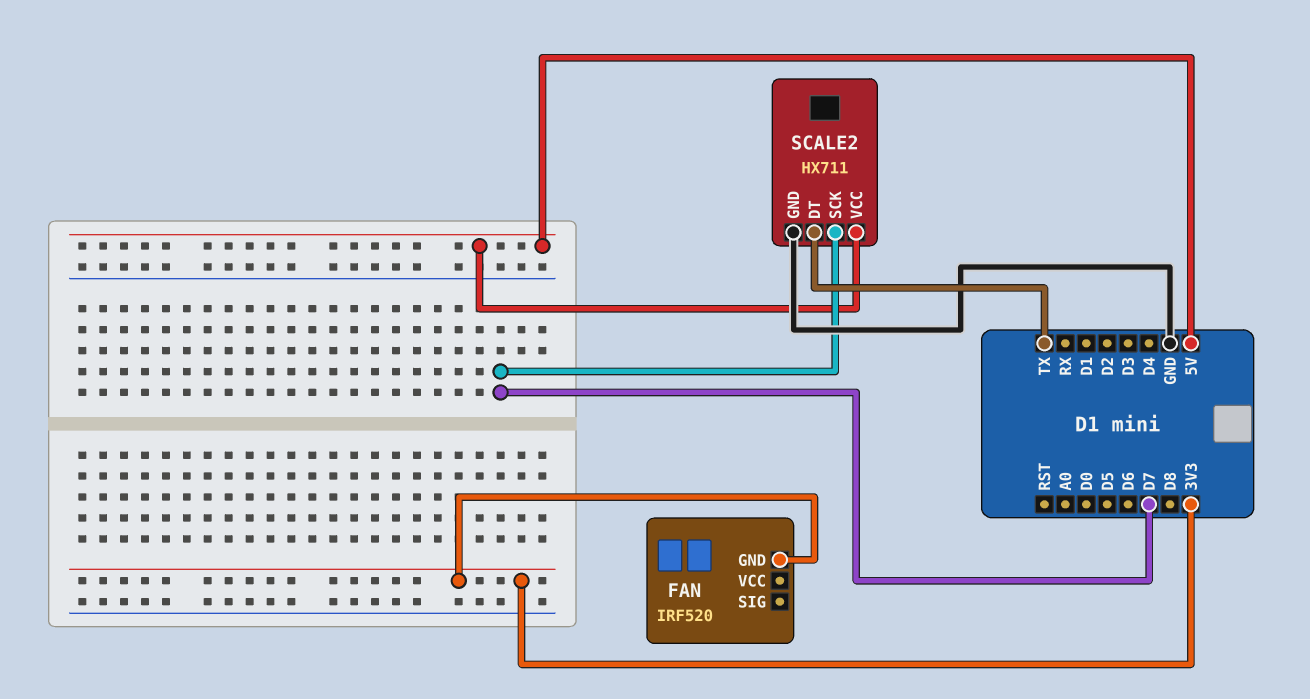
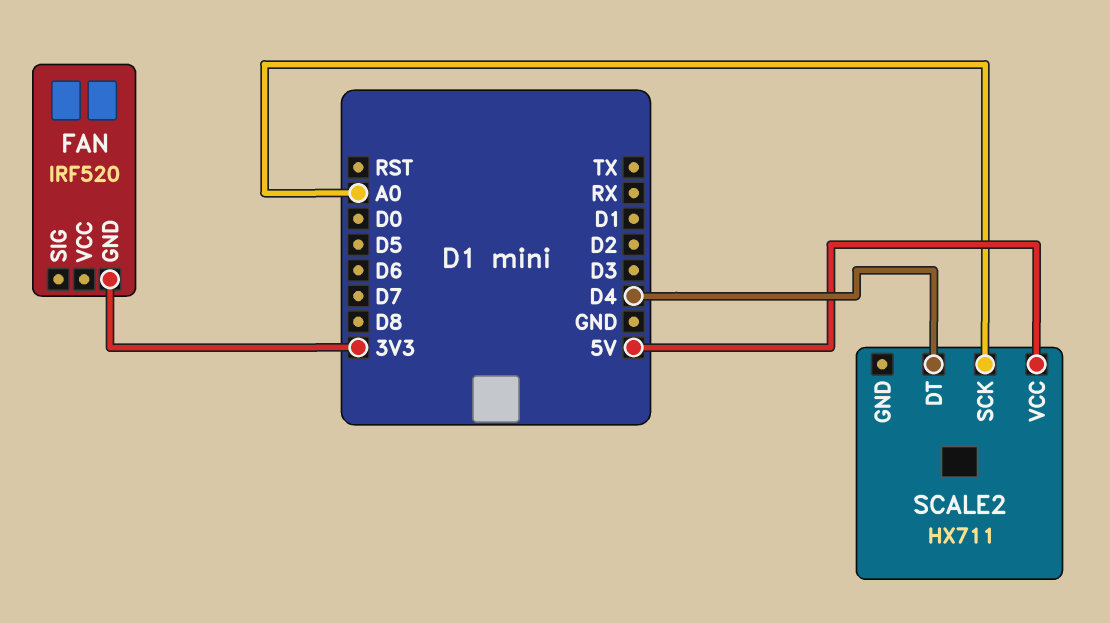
SCALE2 pin DT: TX -> D4
SCALE2 pin GND: GND -> none
SCALE2 pin SCK: D7 -> A0

